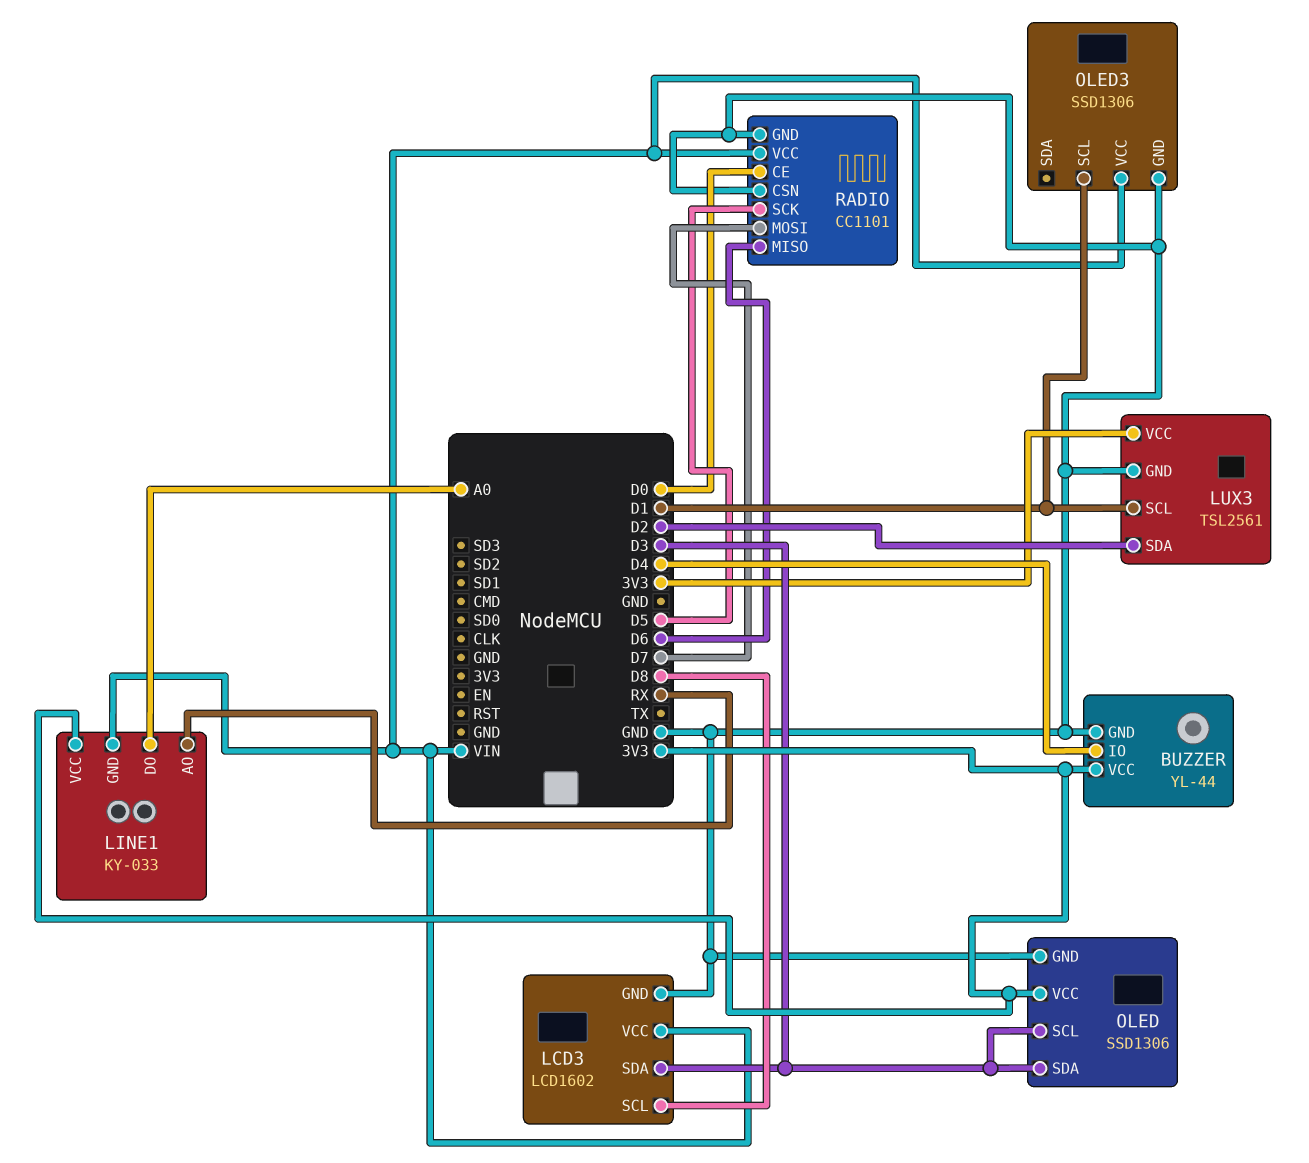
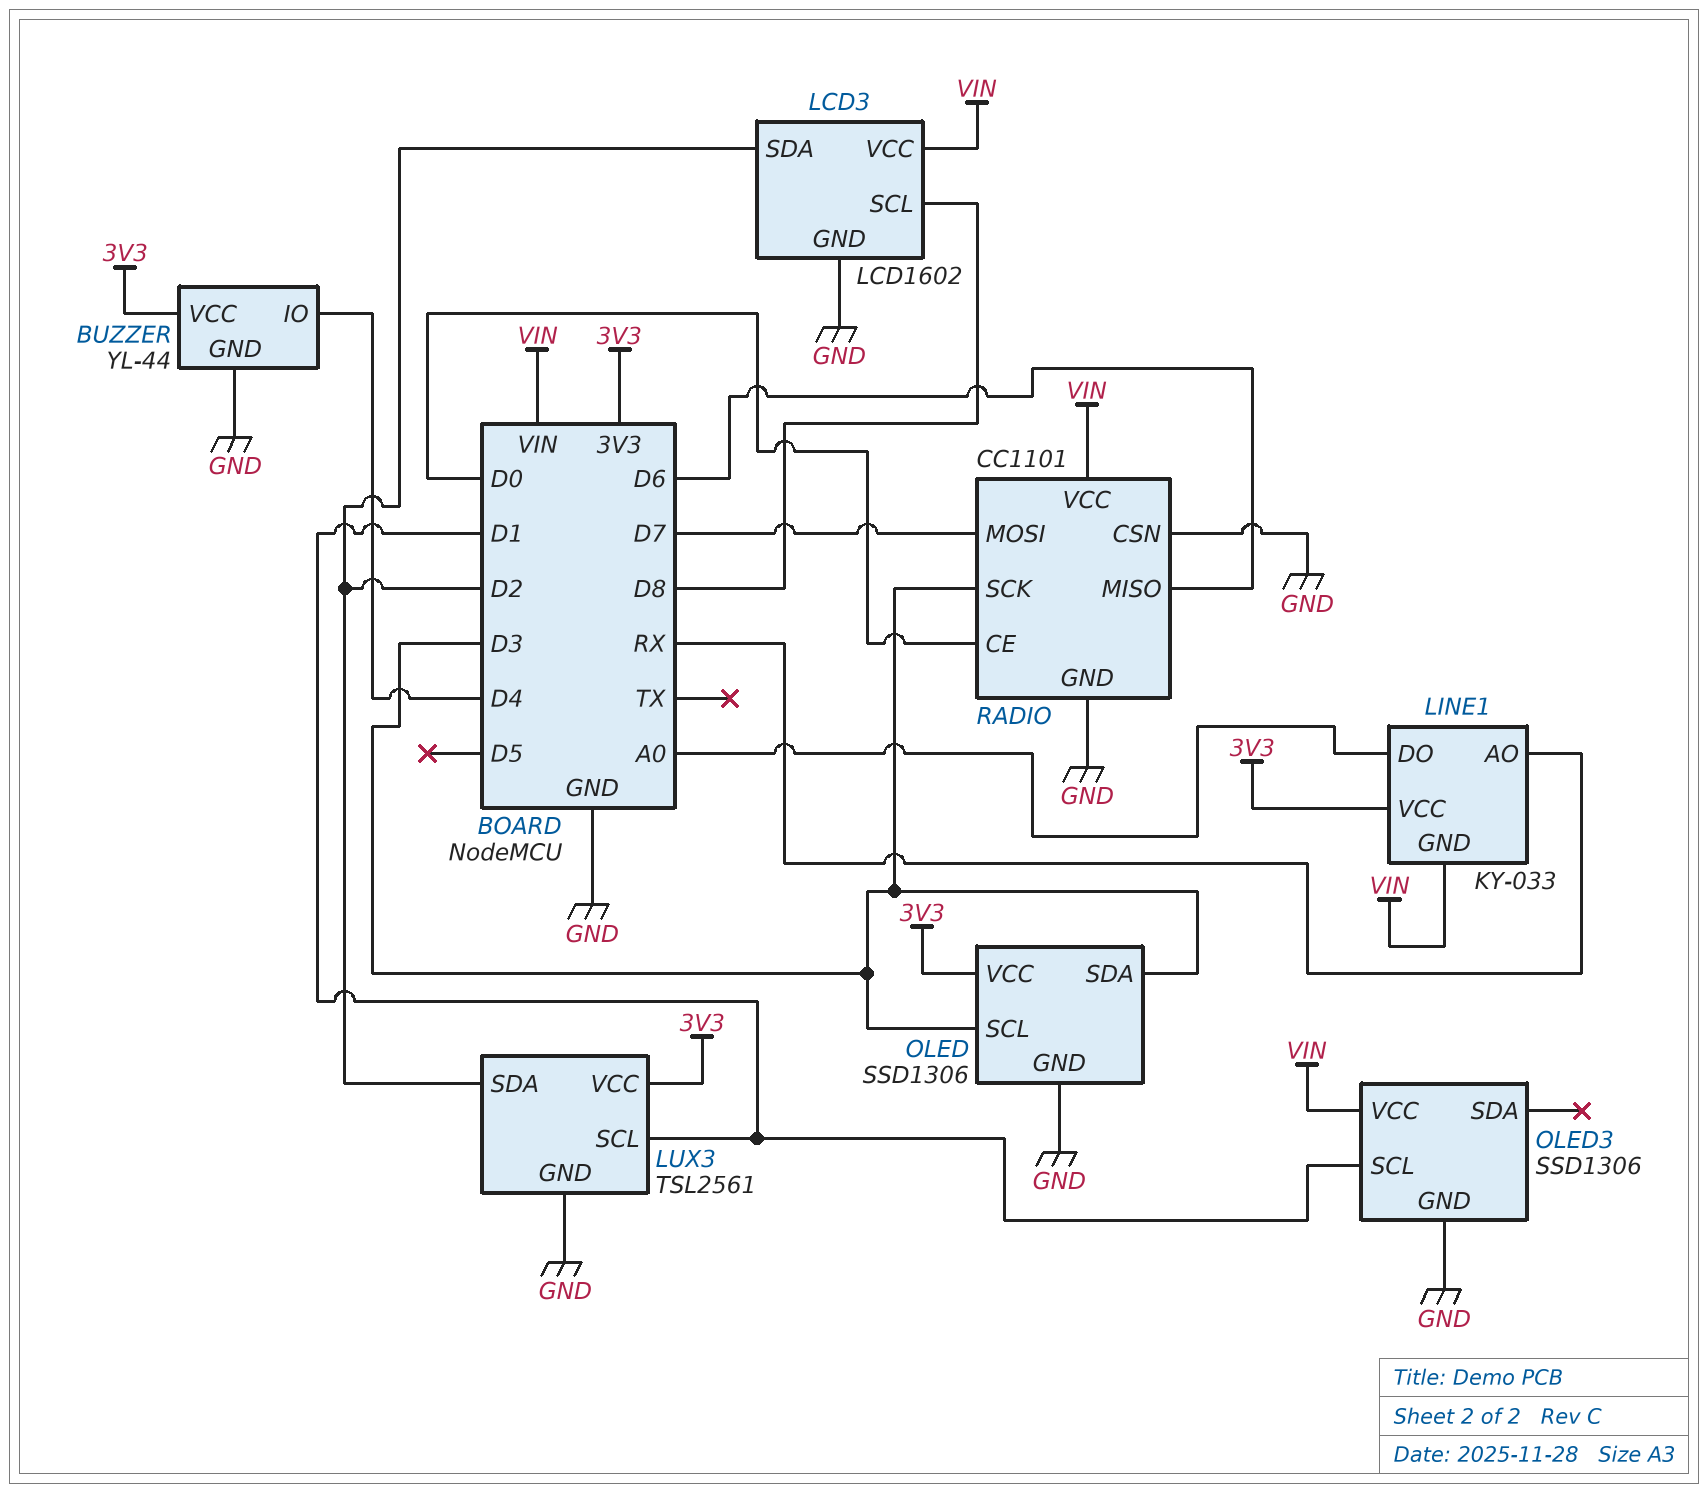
LCD3 pin SDA: D3 -> D2
RADIO pin SCK: D5 -> D3

